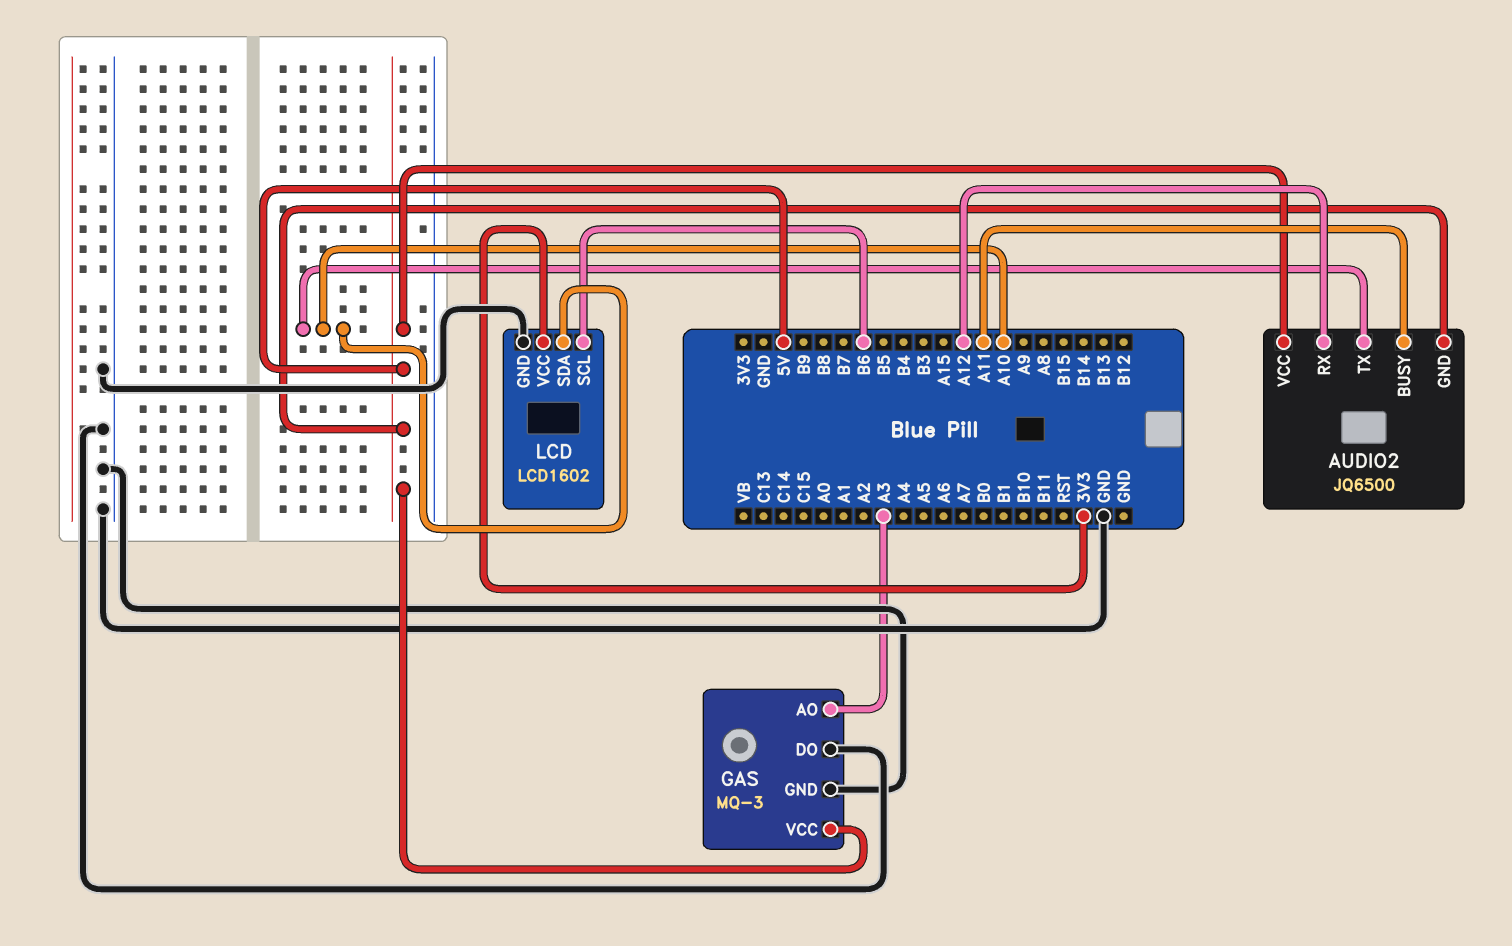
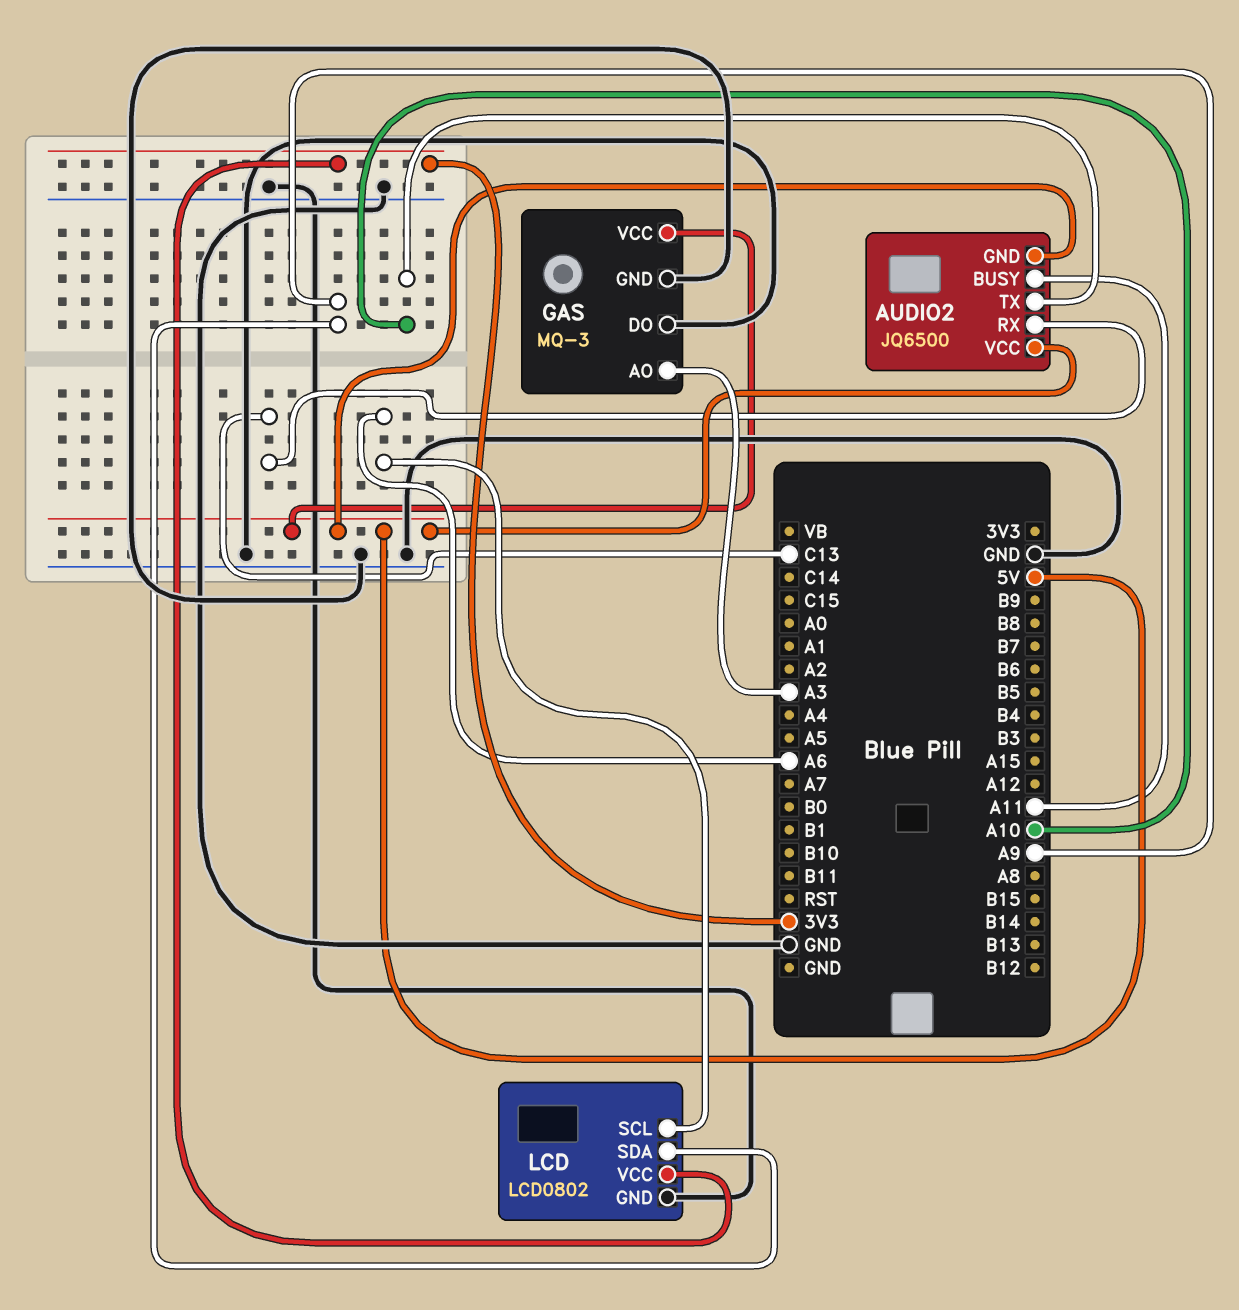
AUDIO2 pin RX: A12 -> C13
LCD: LCD1602 -> LCD0802
LCD pin SCL: B6 -> A6
LCD pin SDA: A10 -> A9

